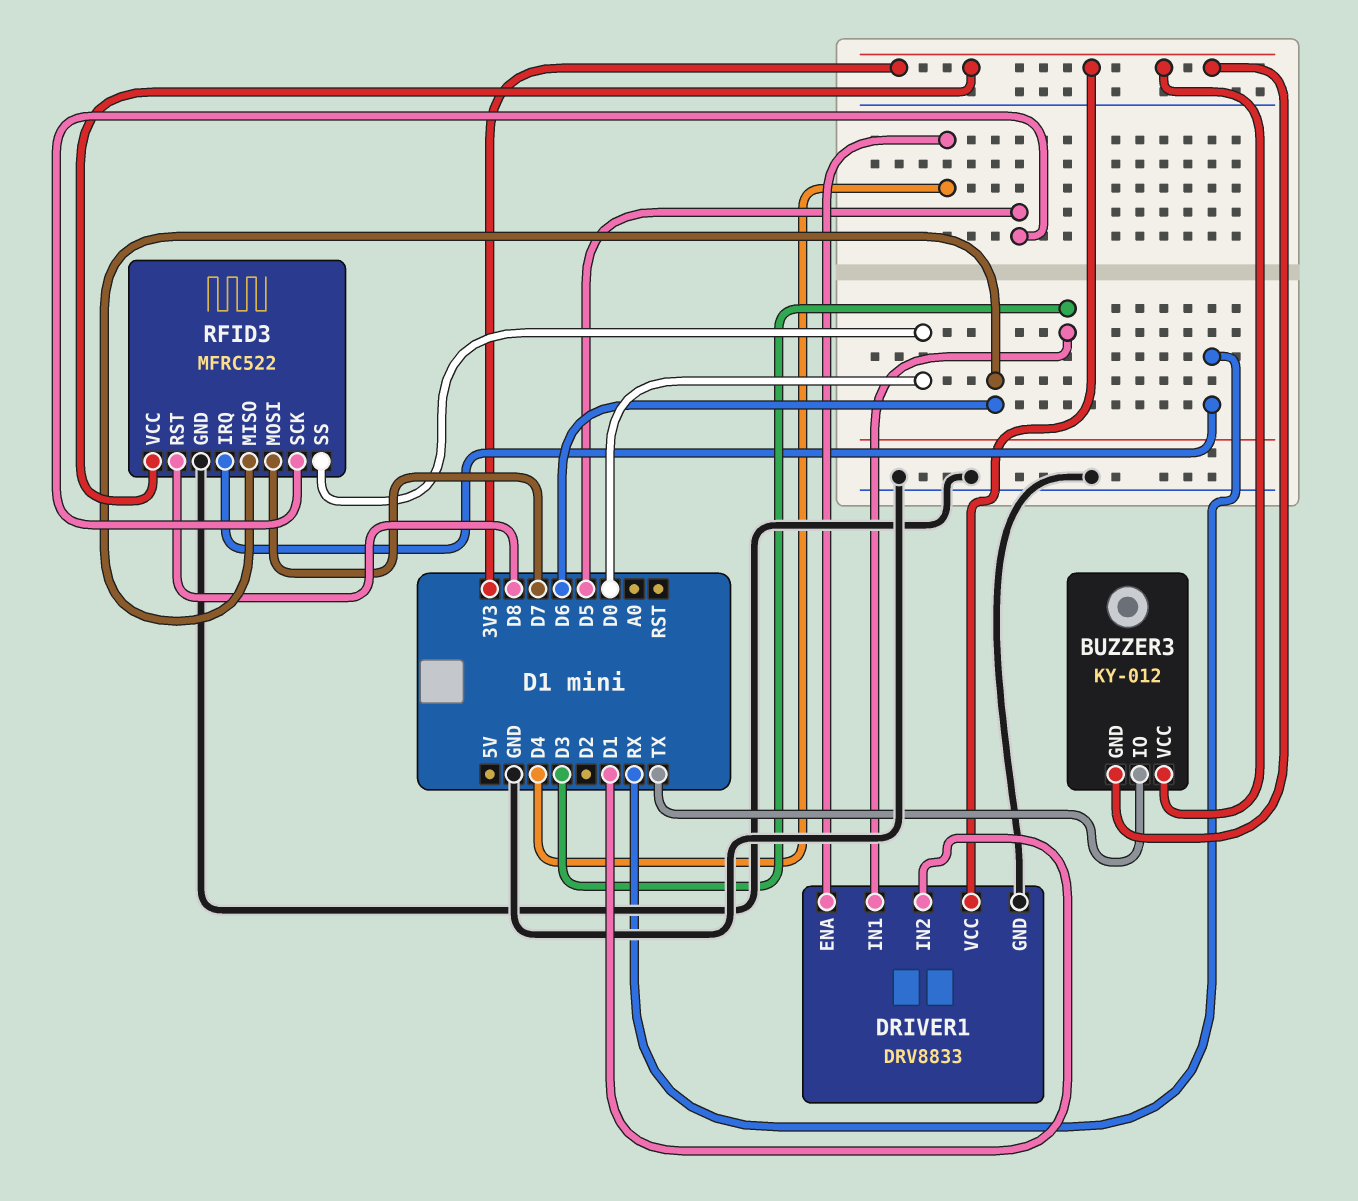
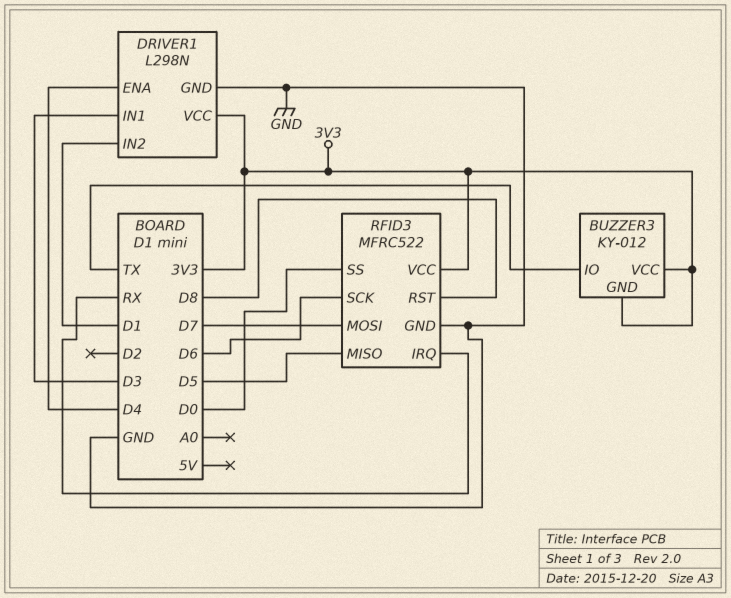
DRIVER1: DRV8833 -> L298N
RFID3 pin MISO: D6 -> D5
RFID3 pin SCK: D5 -> D6

